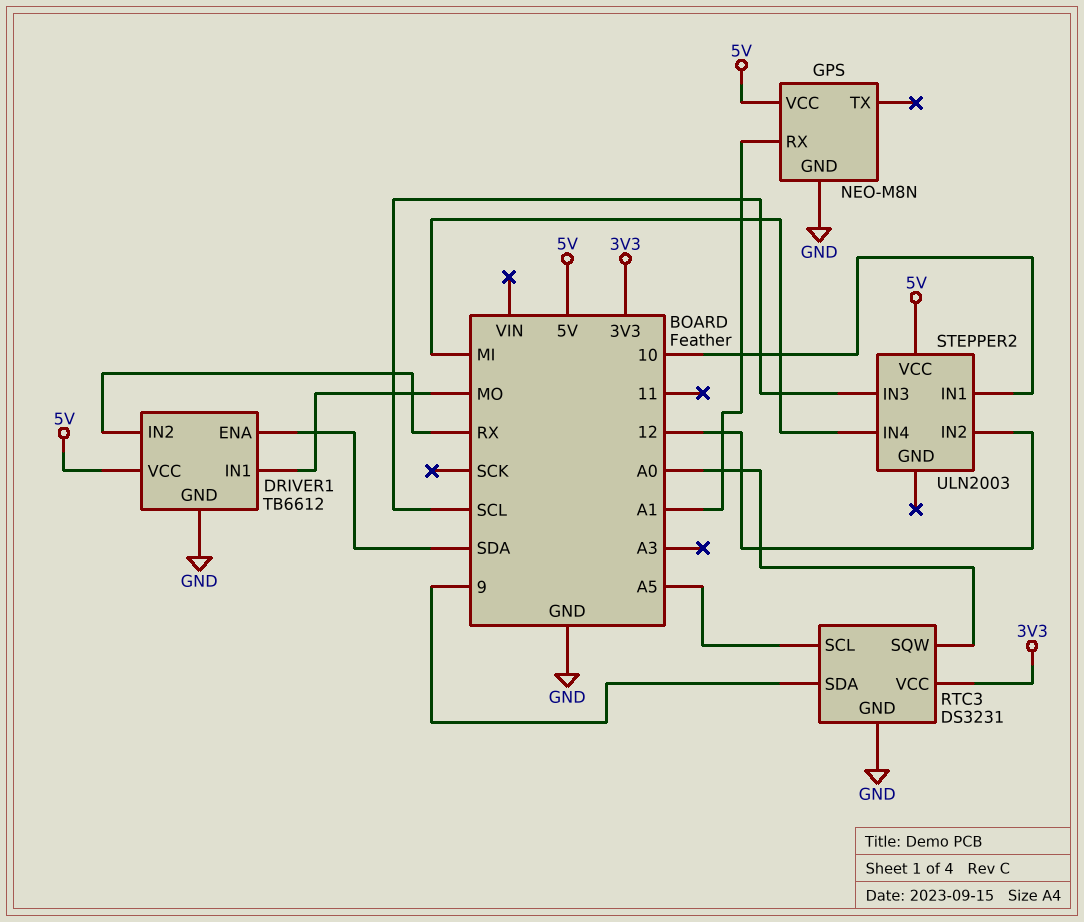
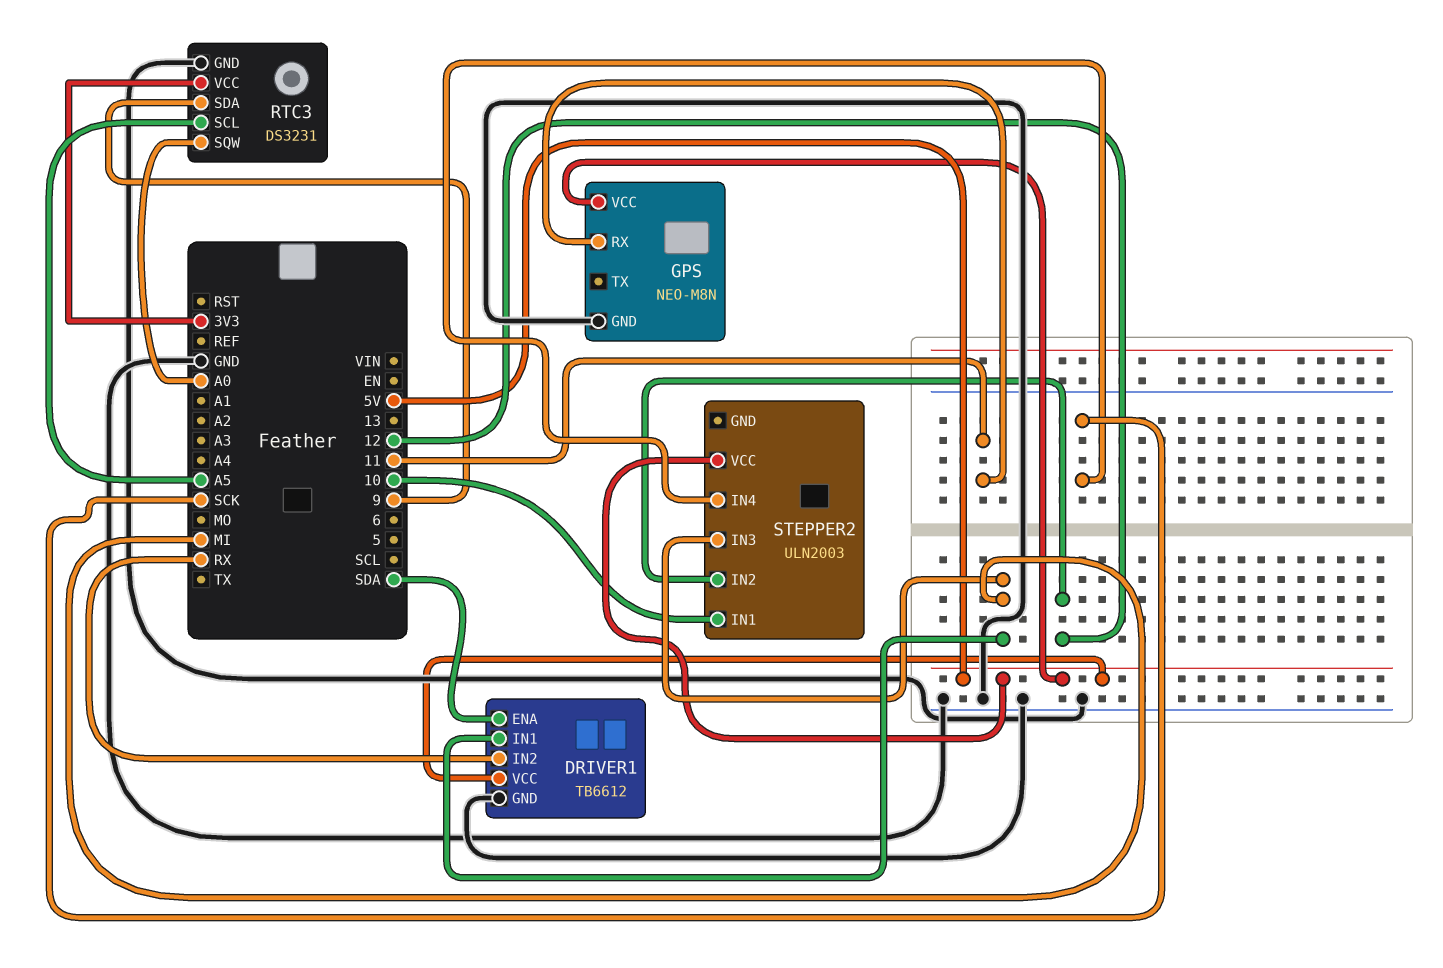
DRIVER1 pin IN1: MO -> MI
GPS pin RX: A1 -> 11
STEPPER2 pin IN3: SCL -> MI
STEPPER2 pin IN4: MI -> SCK

